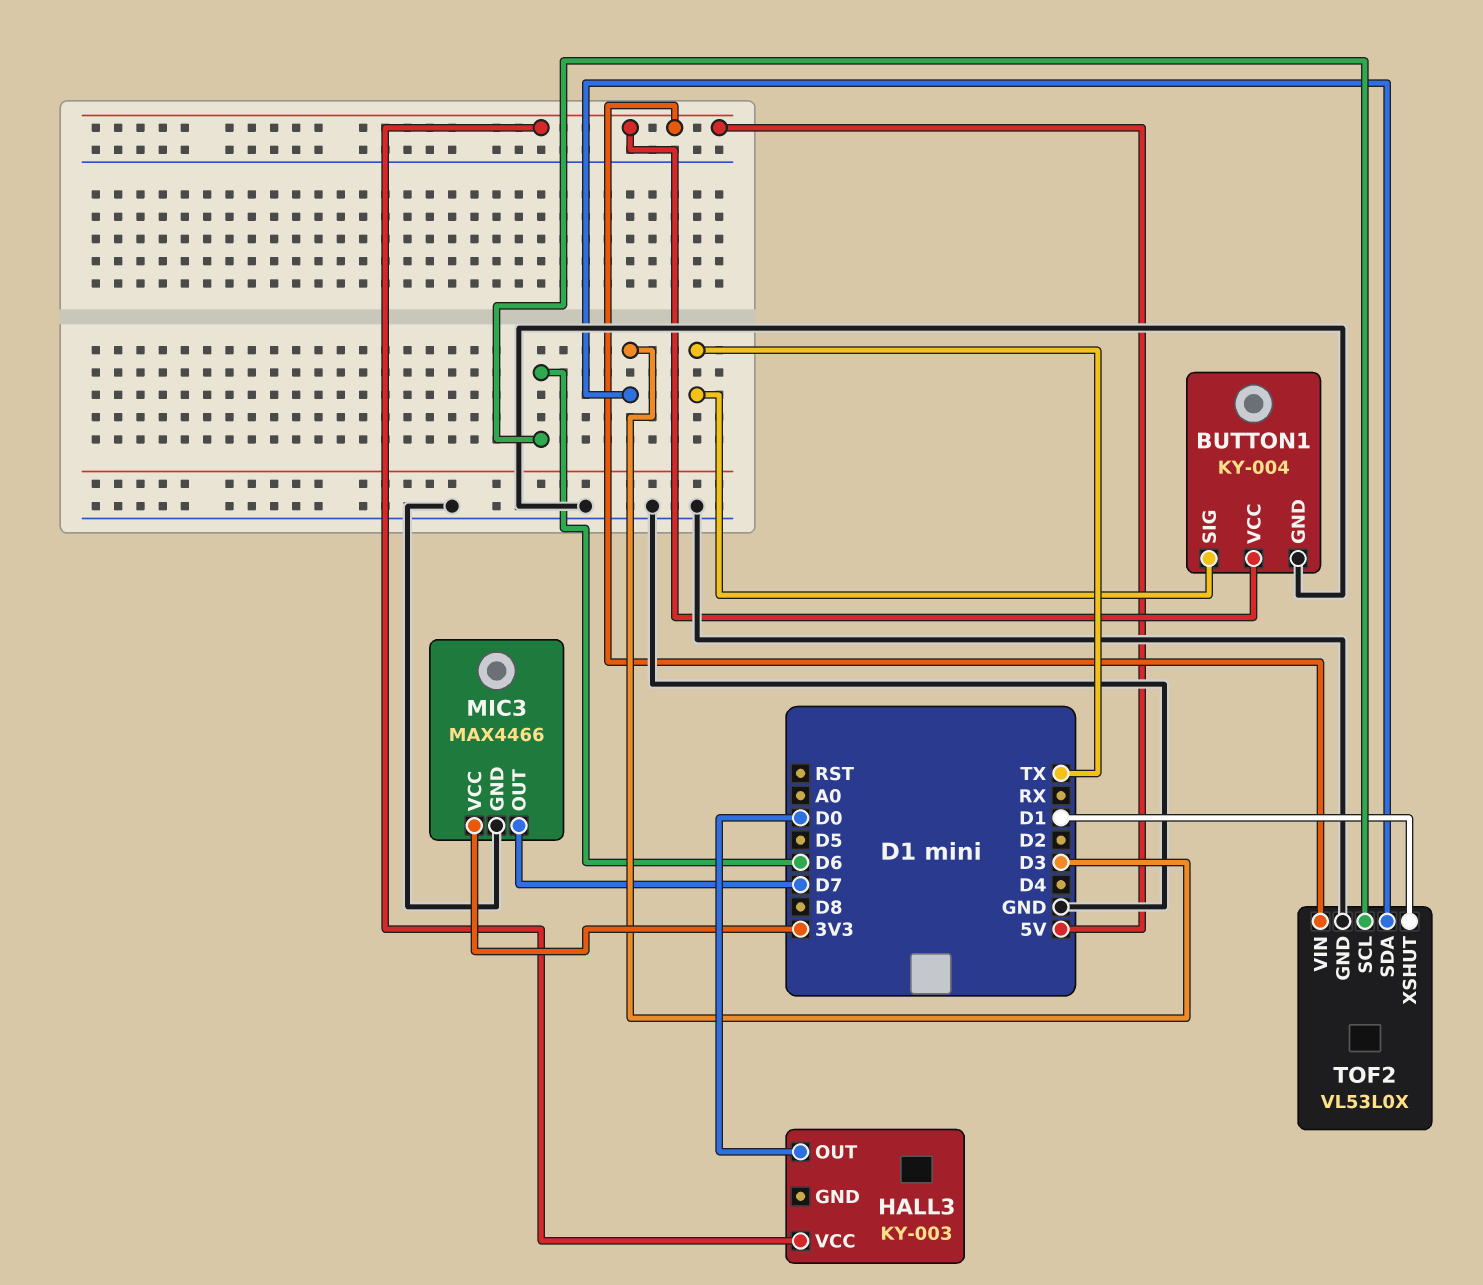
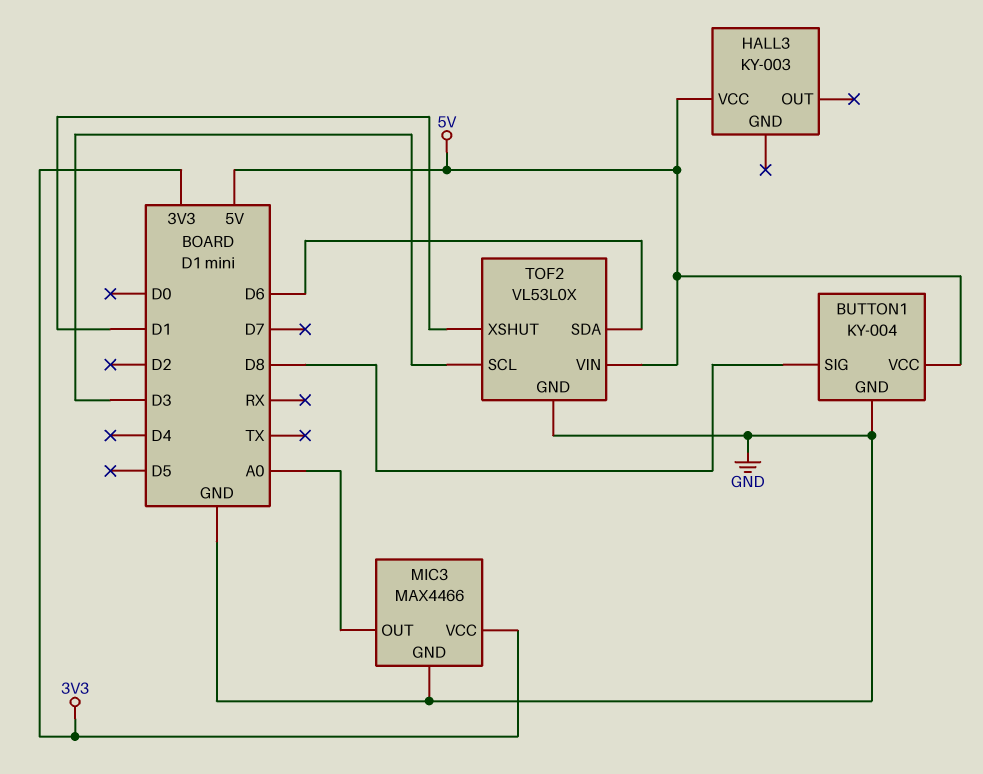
BUTTON1 pin SIG: TX -> D8
HALL3 pin OUT: D0 -> none
MIC3 pin OUT: D7 -> A0
TOF2 pin SCL: D6 -> D3
TOF2 pin SDA: D3 -> D6

